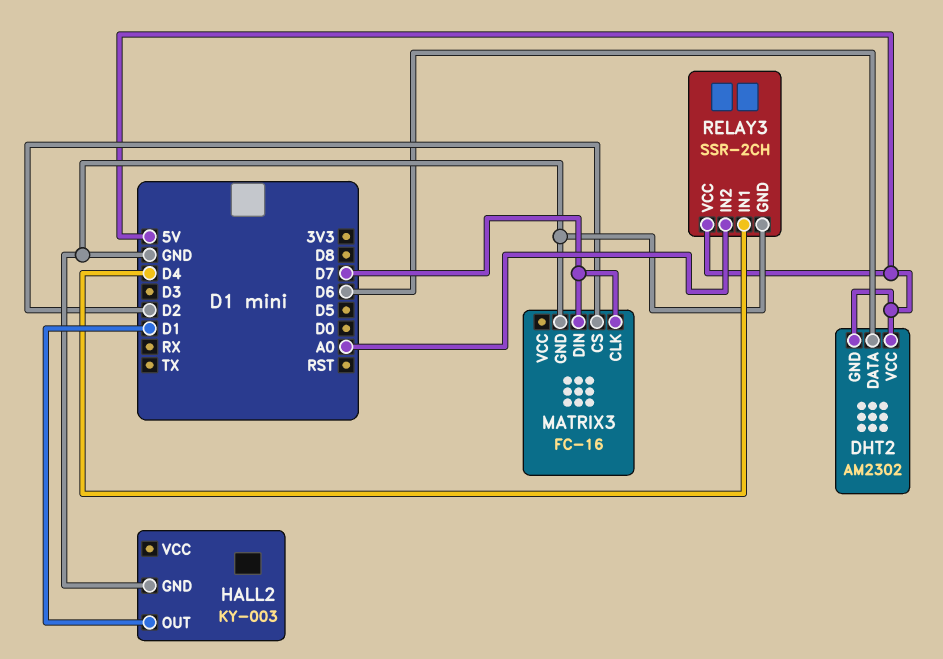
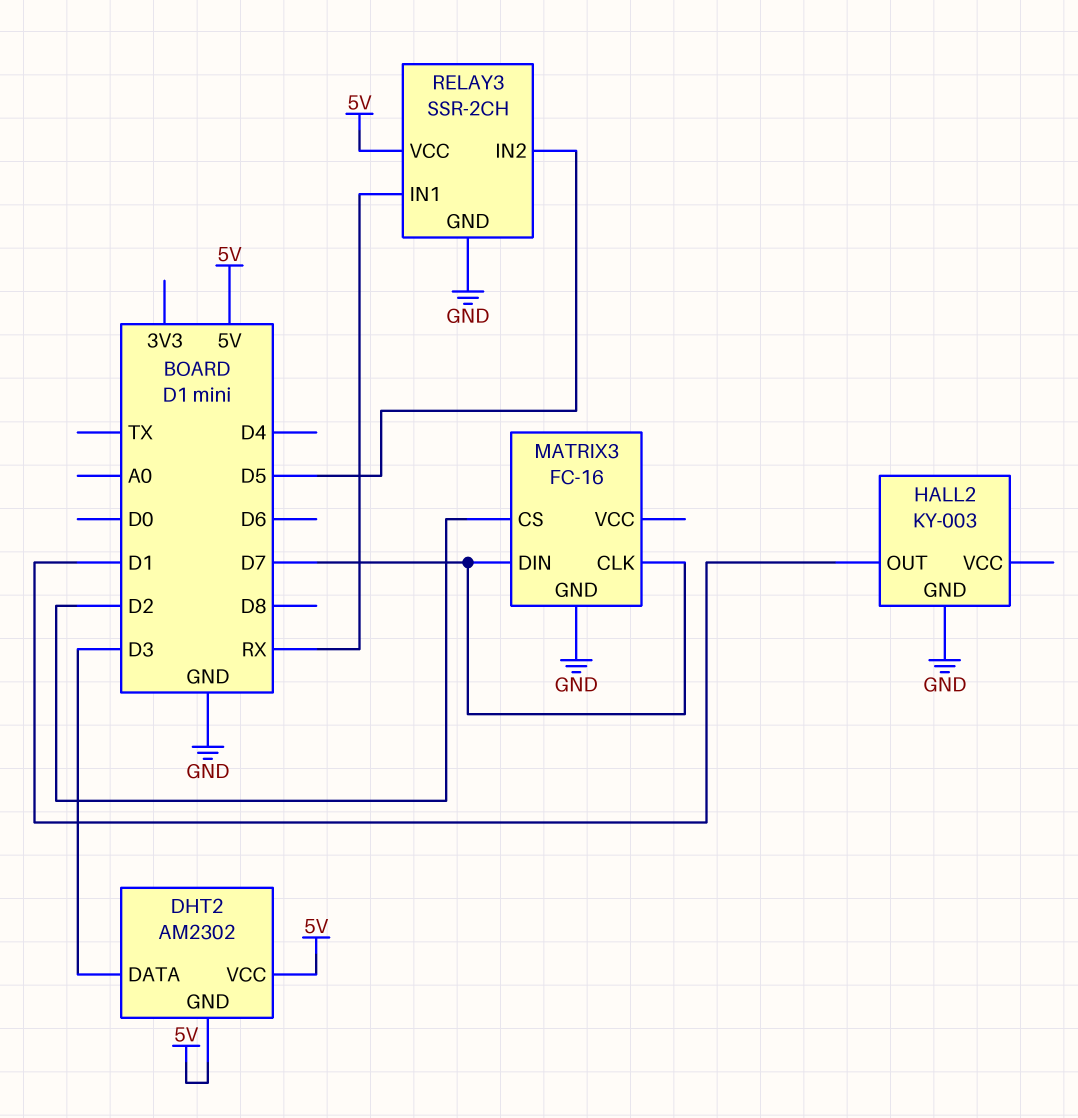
DHT2 pin DATA: D6 -> D3
RELAY3 pin IN1: D4 -> RX
RELAY3 pin IN2: A0 -> D5

